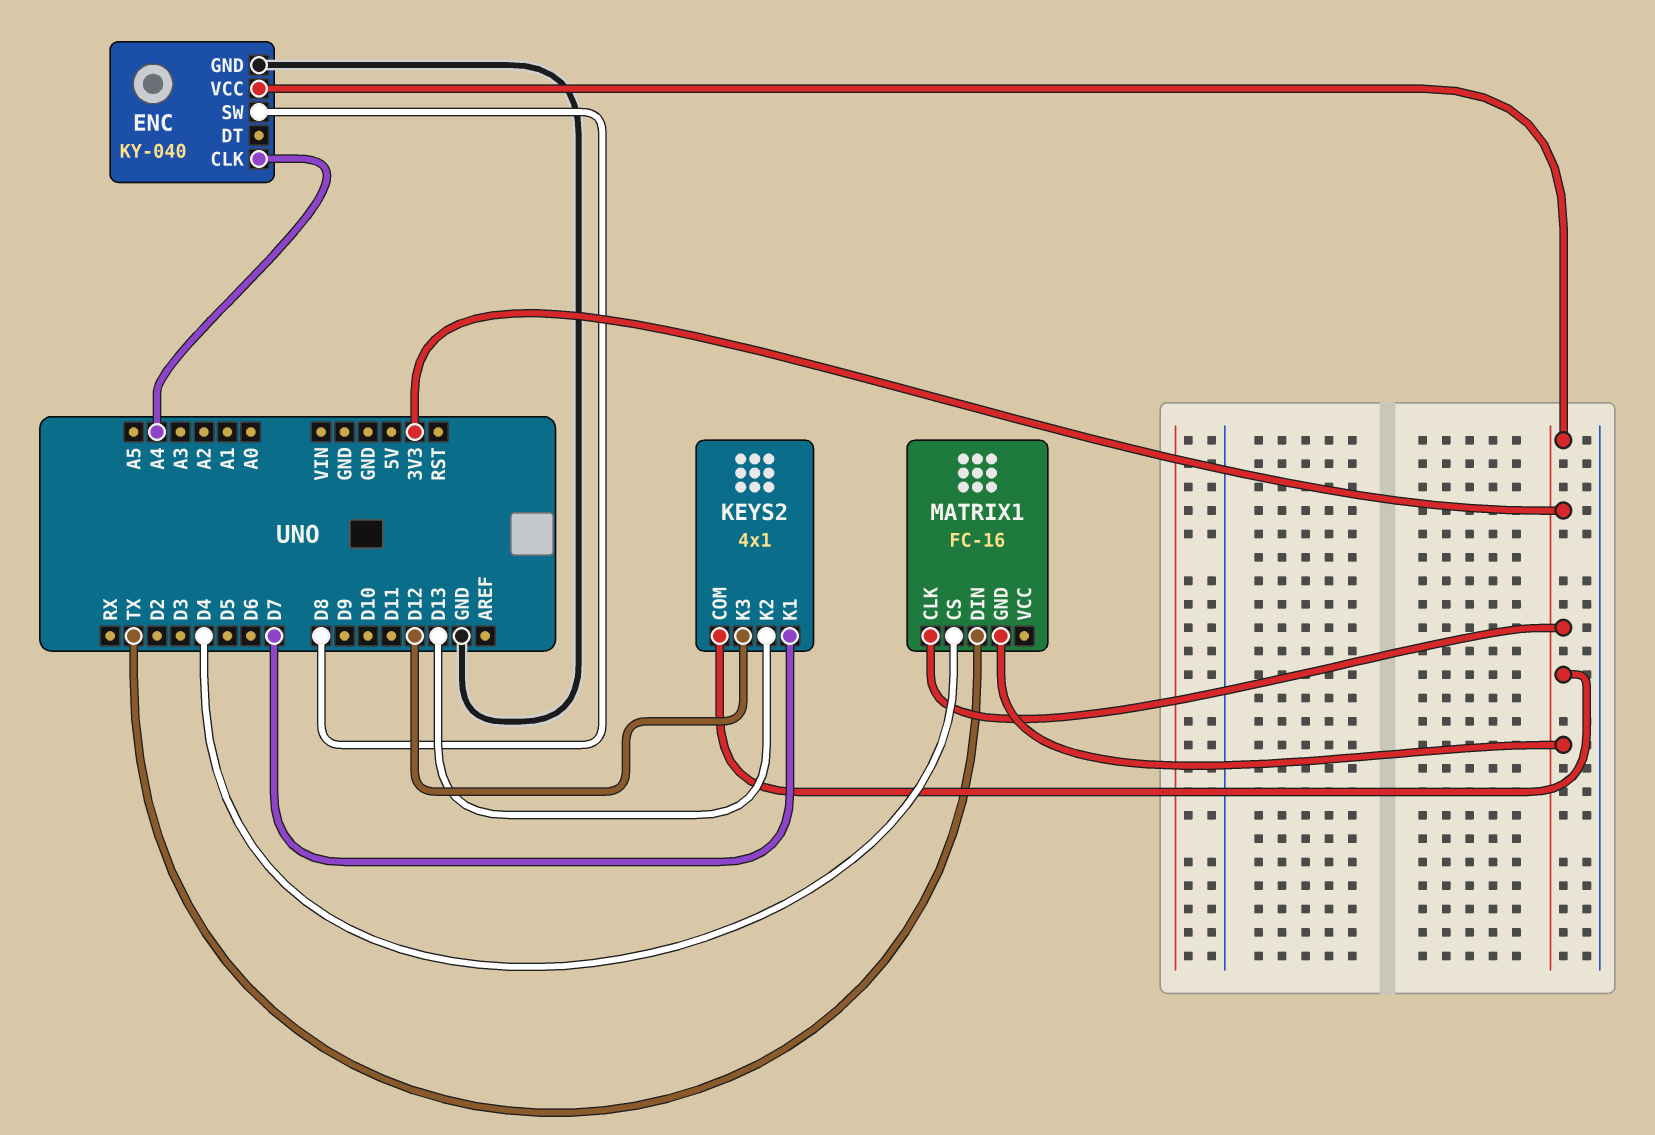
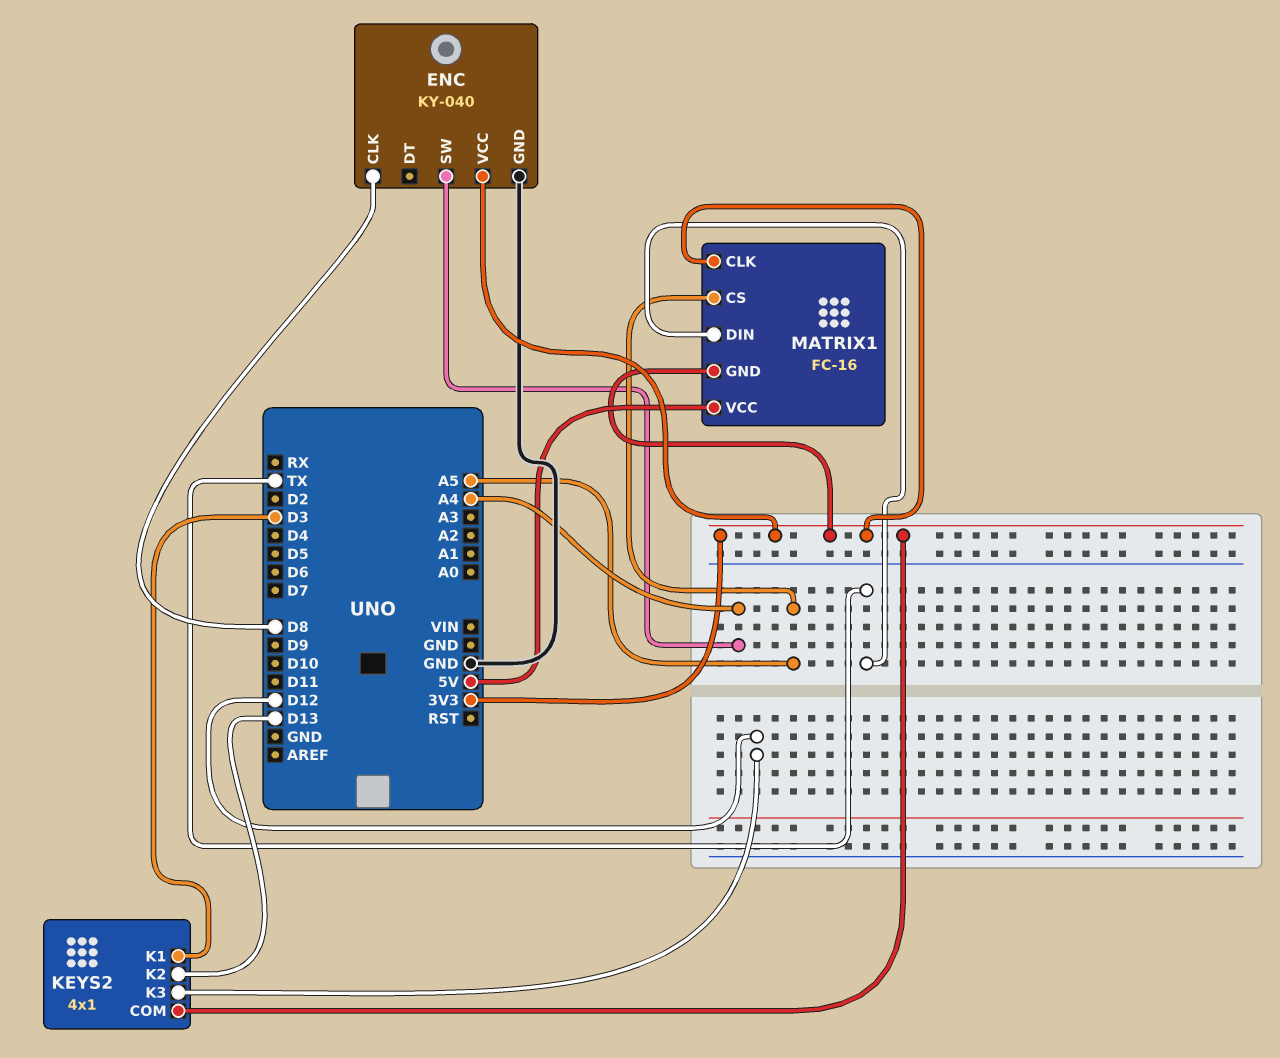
ENC pin CLK: A4 -> D8
ENC pin SW: D8 -> A4
KEYS2 pin K1: D7 -> D3
MATRIX1 pin CS: D4 -> A5
MATRIX1 pin VCC: none -> 5V

